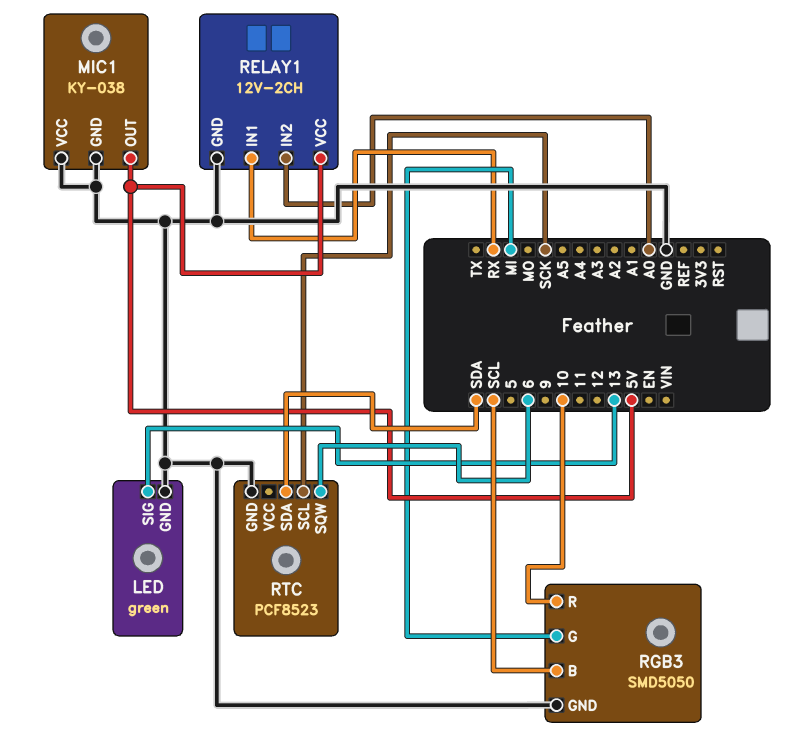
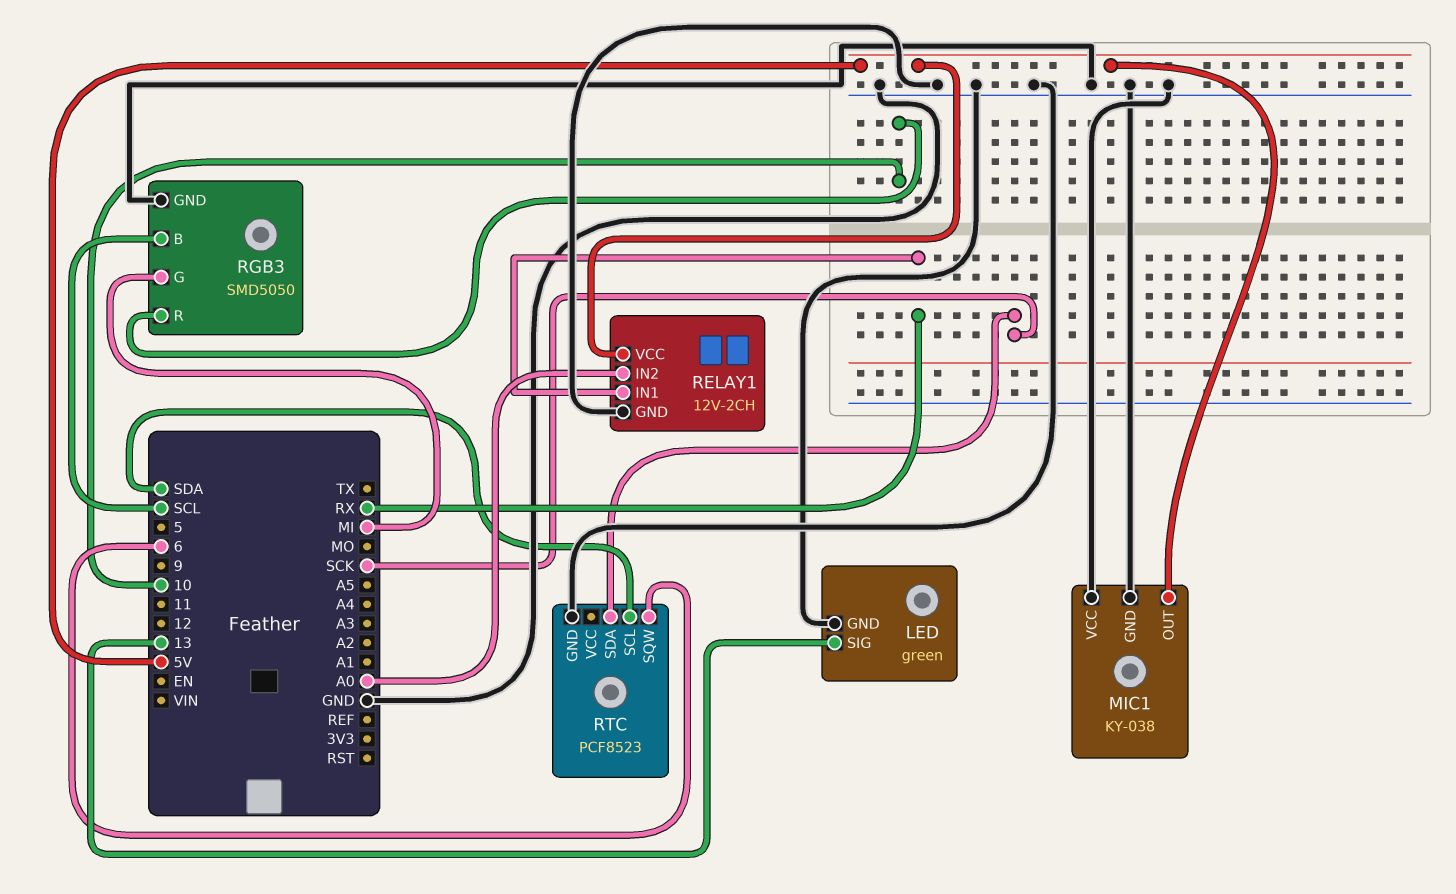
RTC pin SCL: SCK -> SDA
RTC pin SDA: SDA -> SCK

